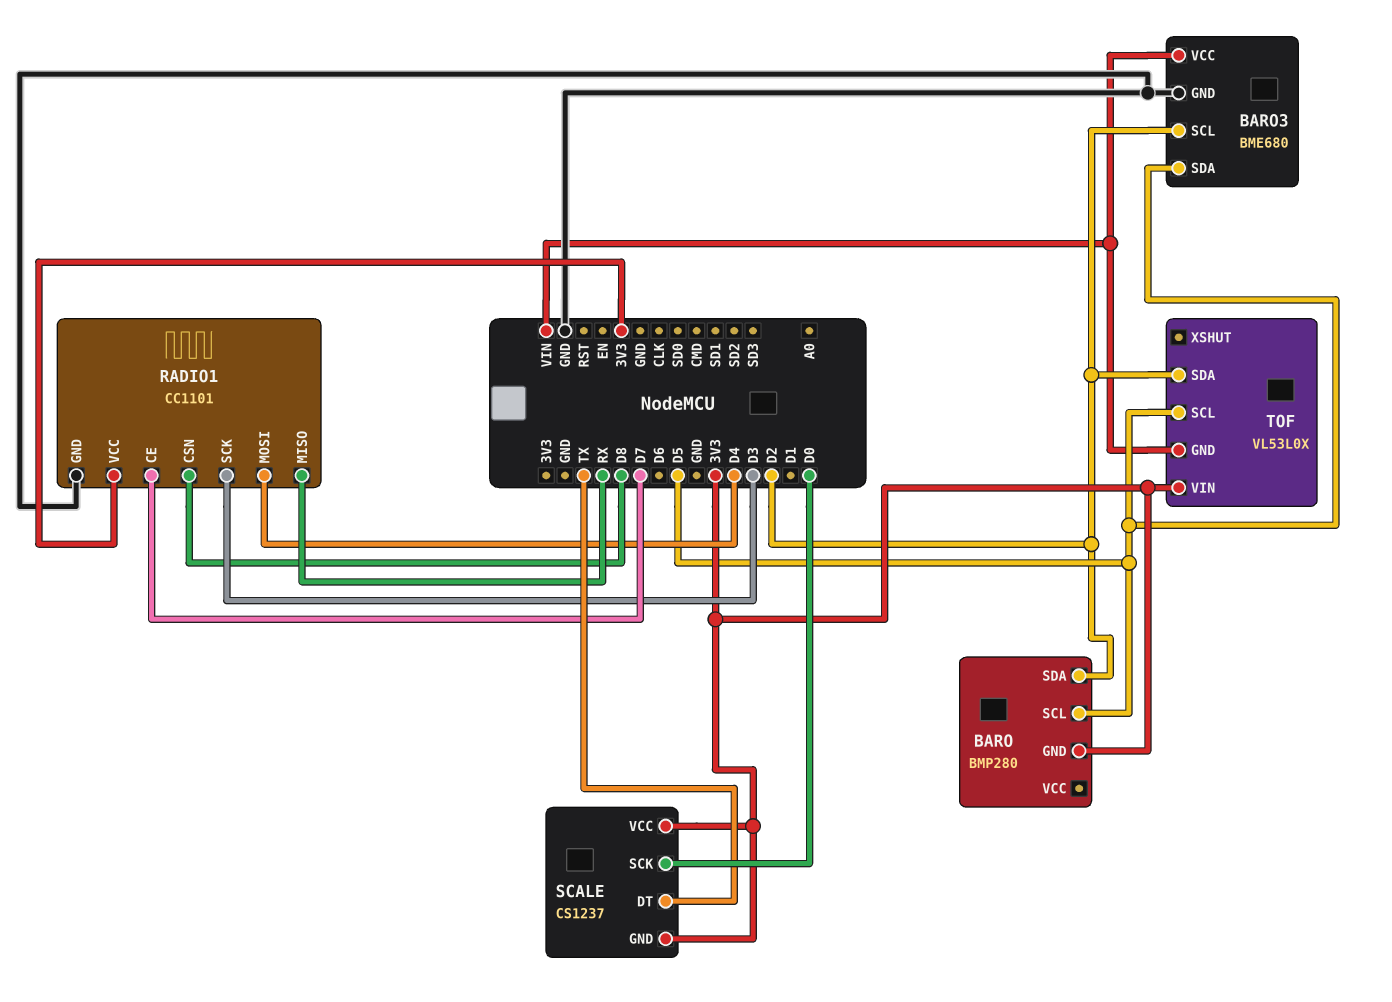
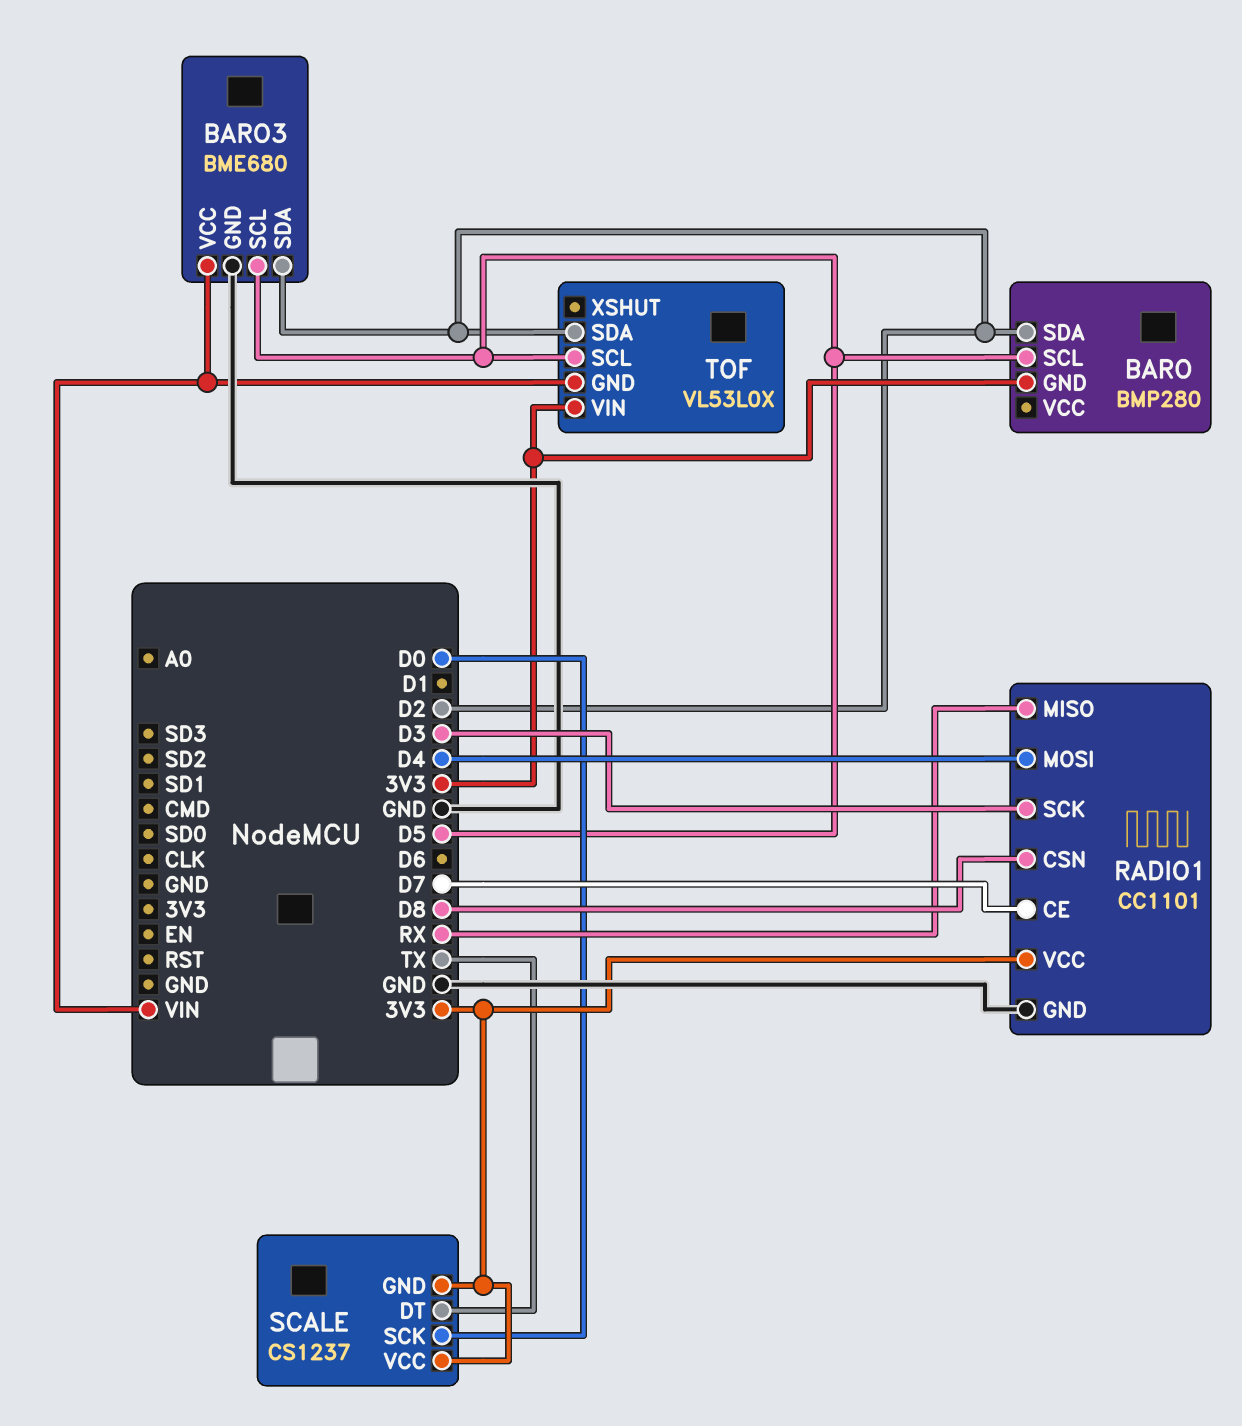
BARO3 pin SCL: D2 -> D5
BARO3 pin SDA: D5 -> D2

